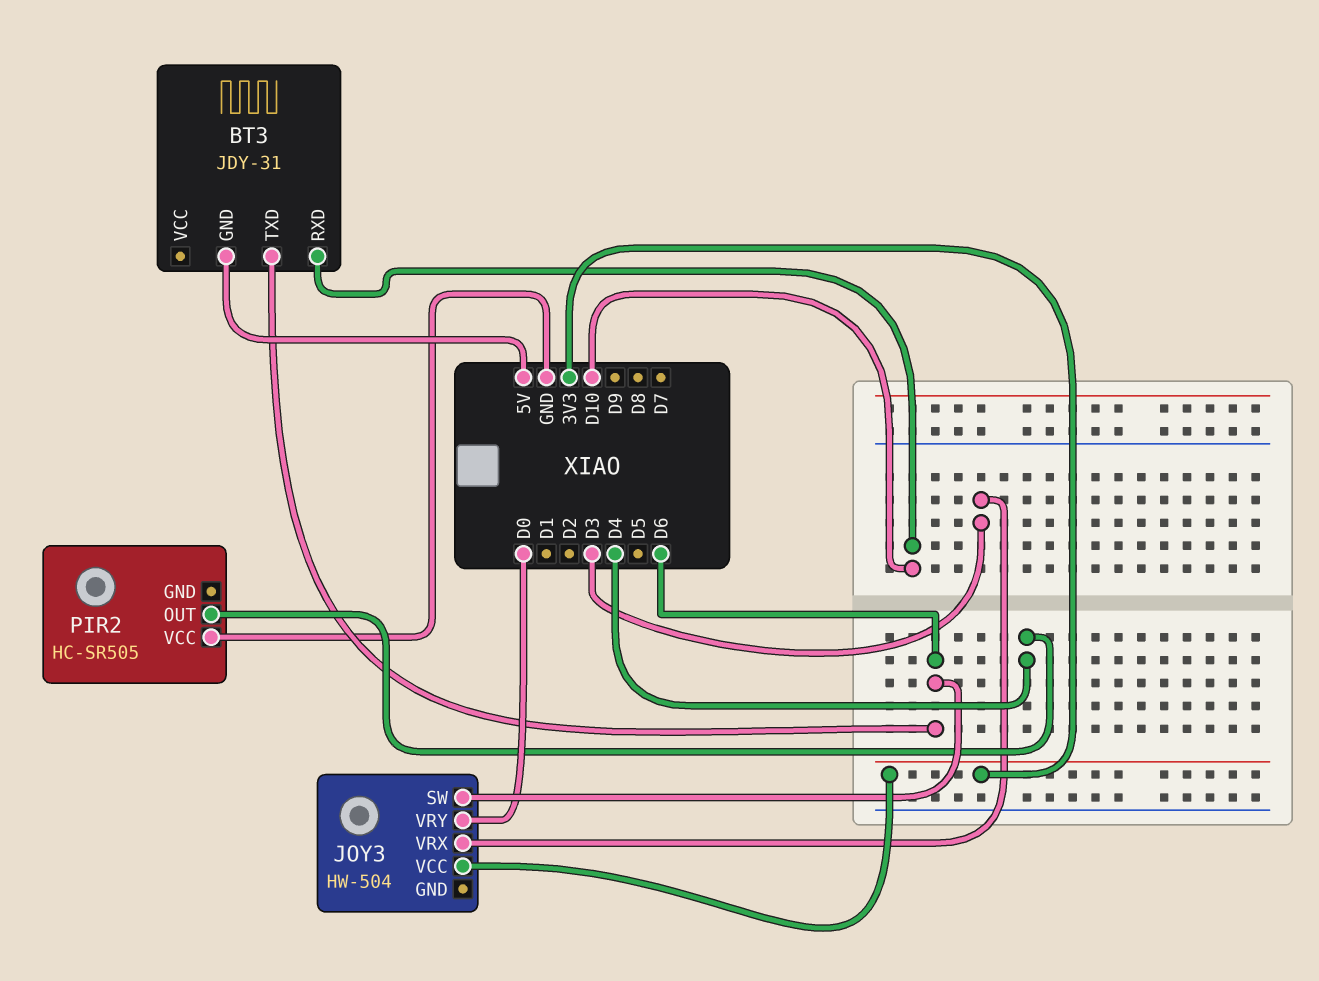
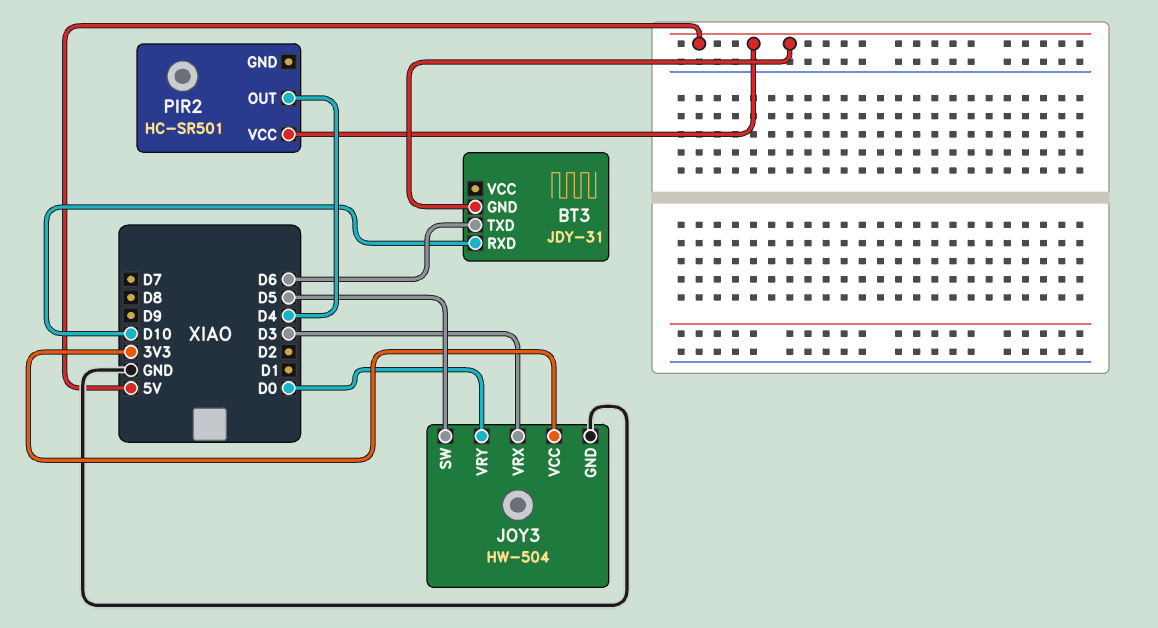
JOY3 pin GND: none -> GND
JOY3 pin SW: D6 -> D5
PIR2: HC-SR505 -> HC-SR501
PIR2 pin VCC: GND -> 5V

